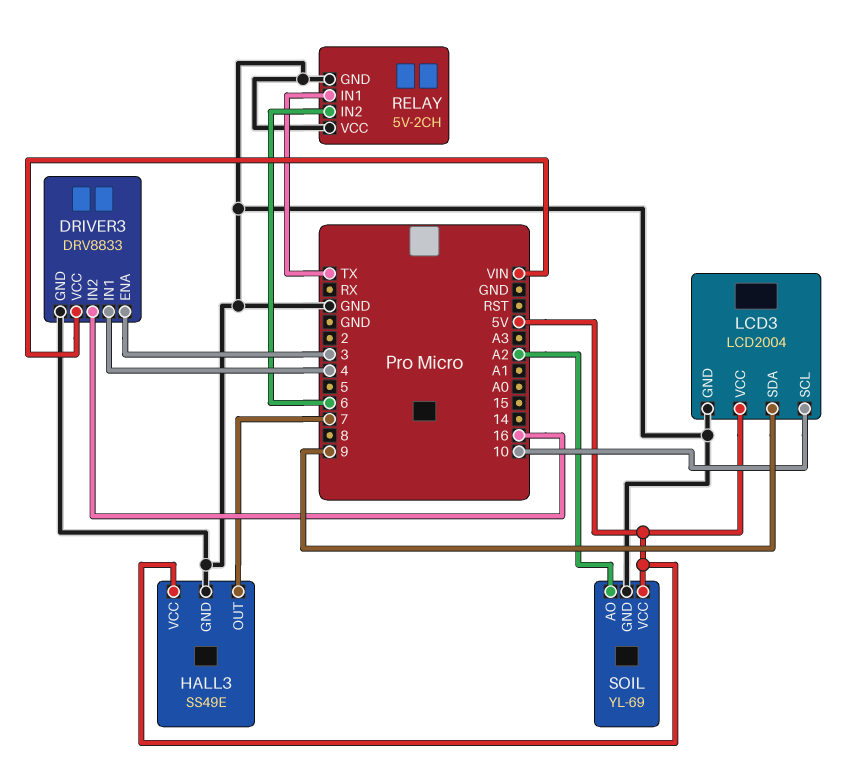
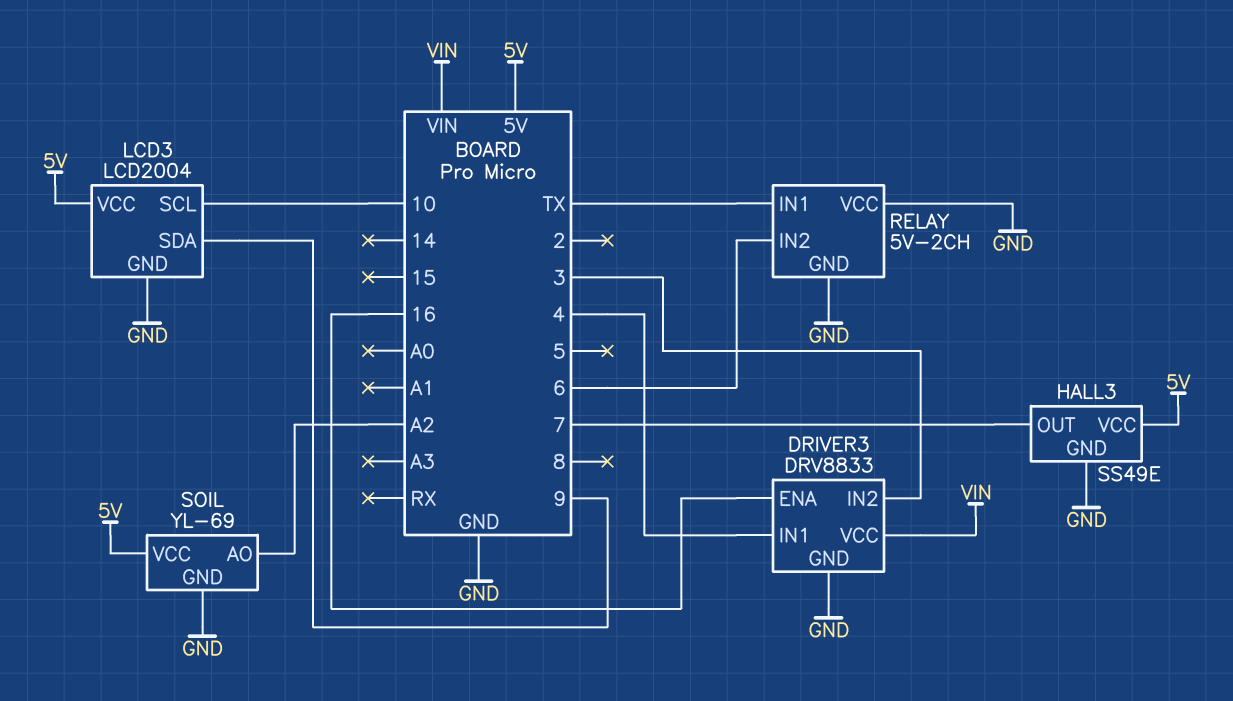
DRIVER3 pin ENA: 3 -> 16
DRIVER3 pin IN2: 16 -> 3

